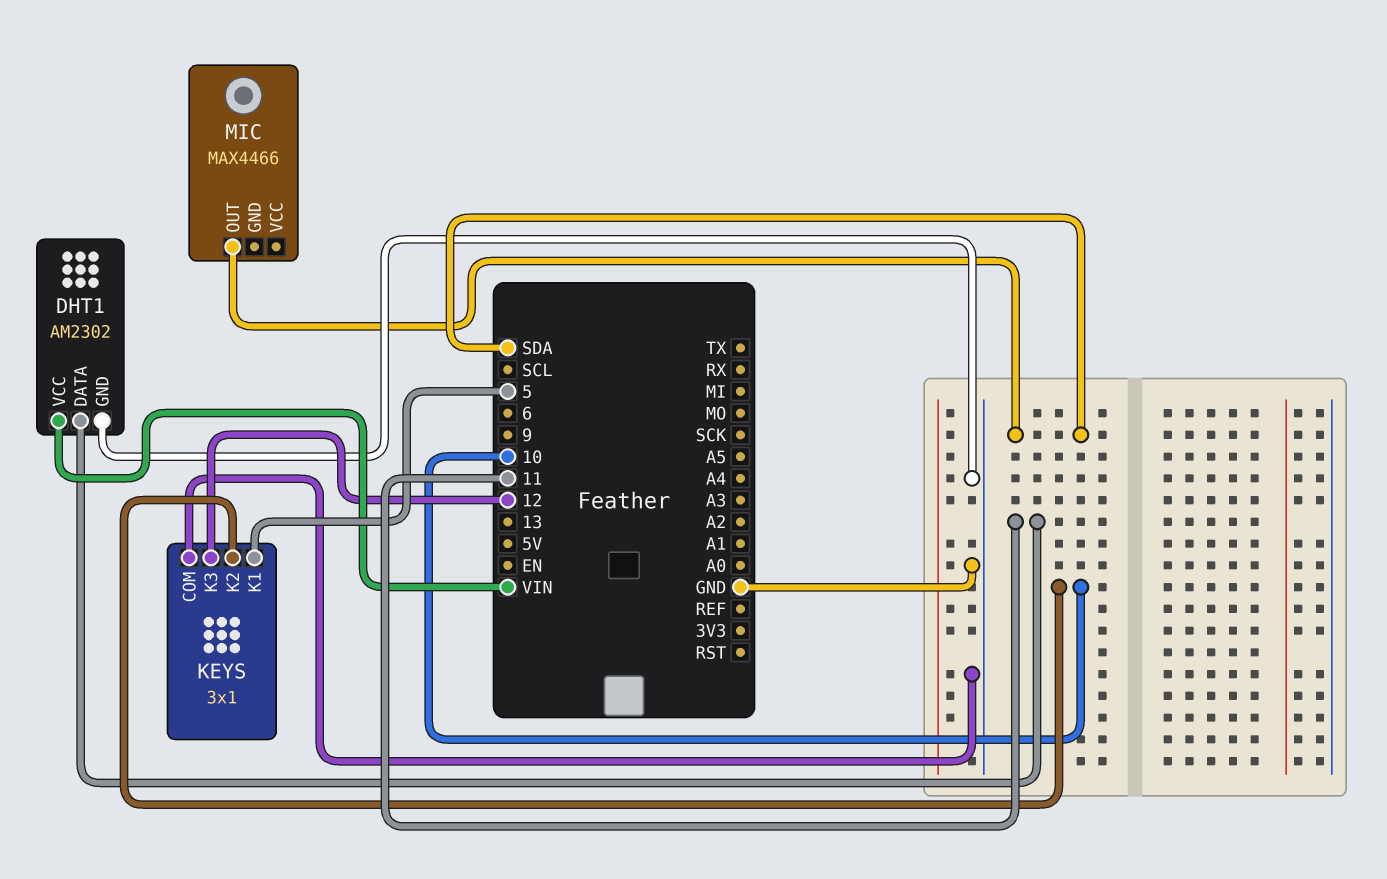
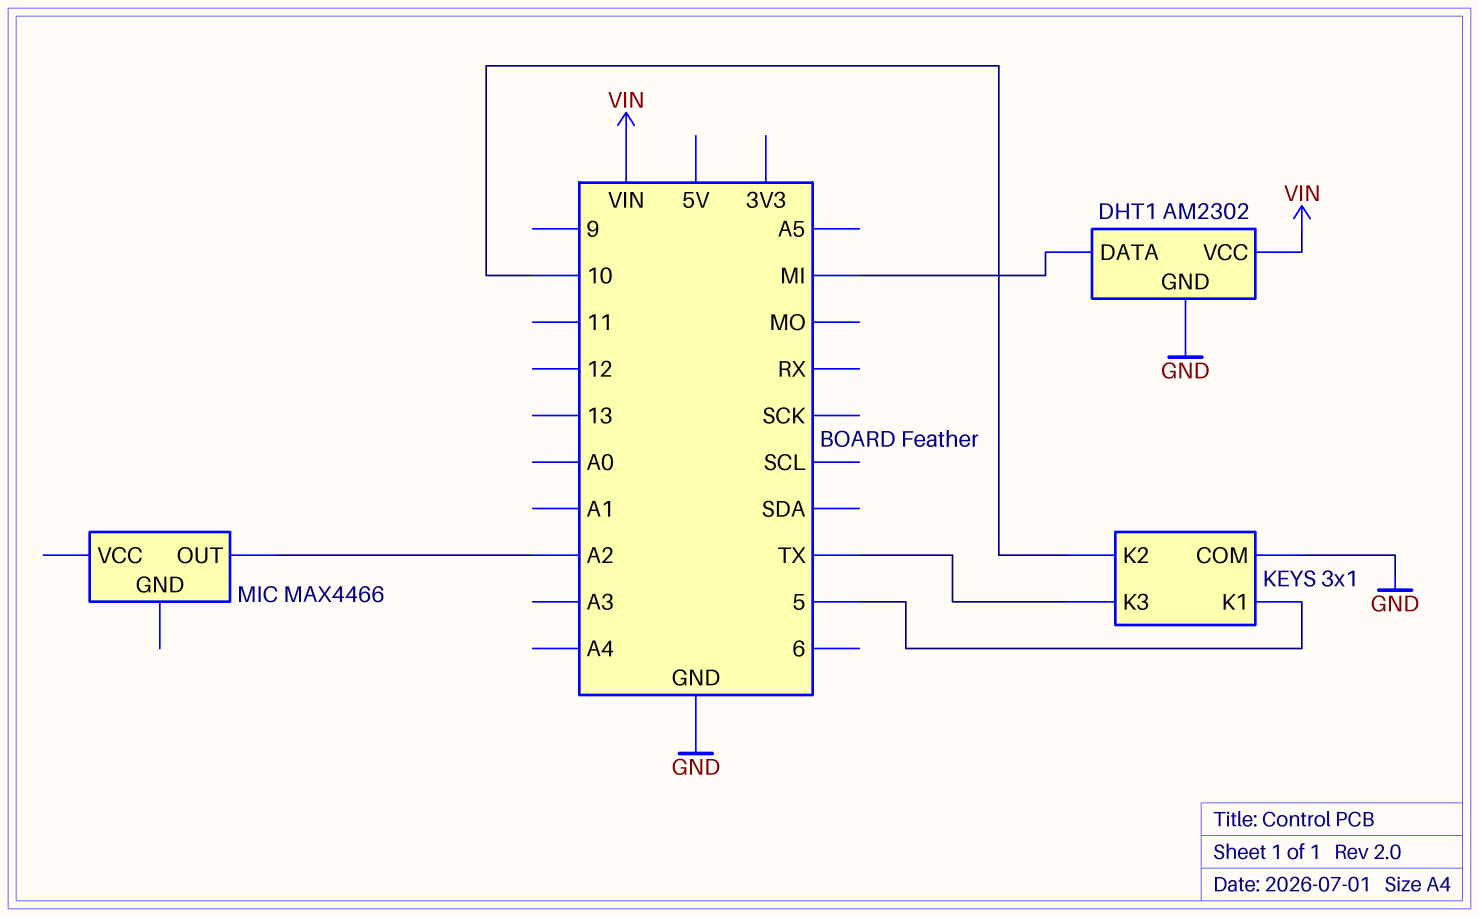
DHT1 pin DATA: 11 -> MI
KEYS pin K3: 12 -> TX
MIC pin OUT: SDA -> A2

